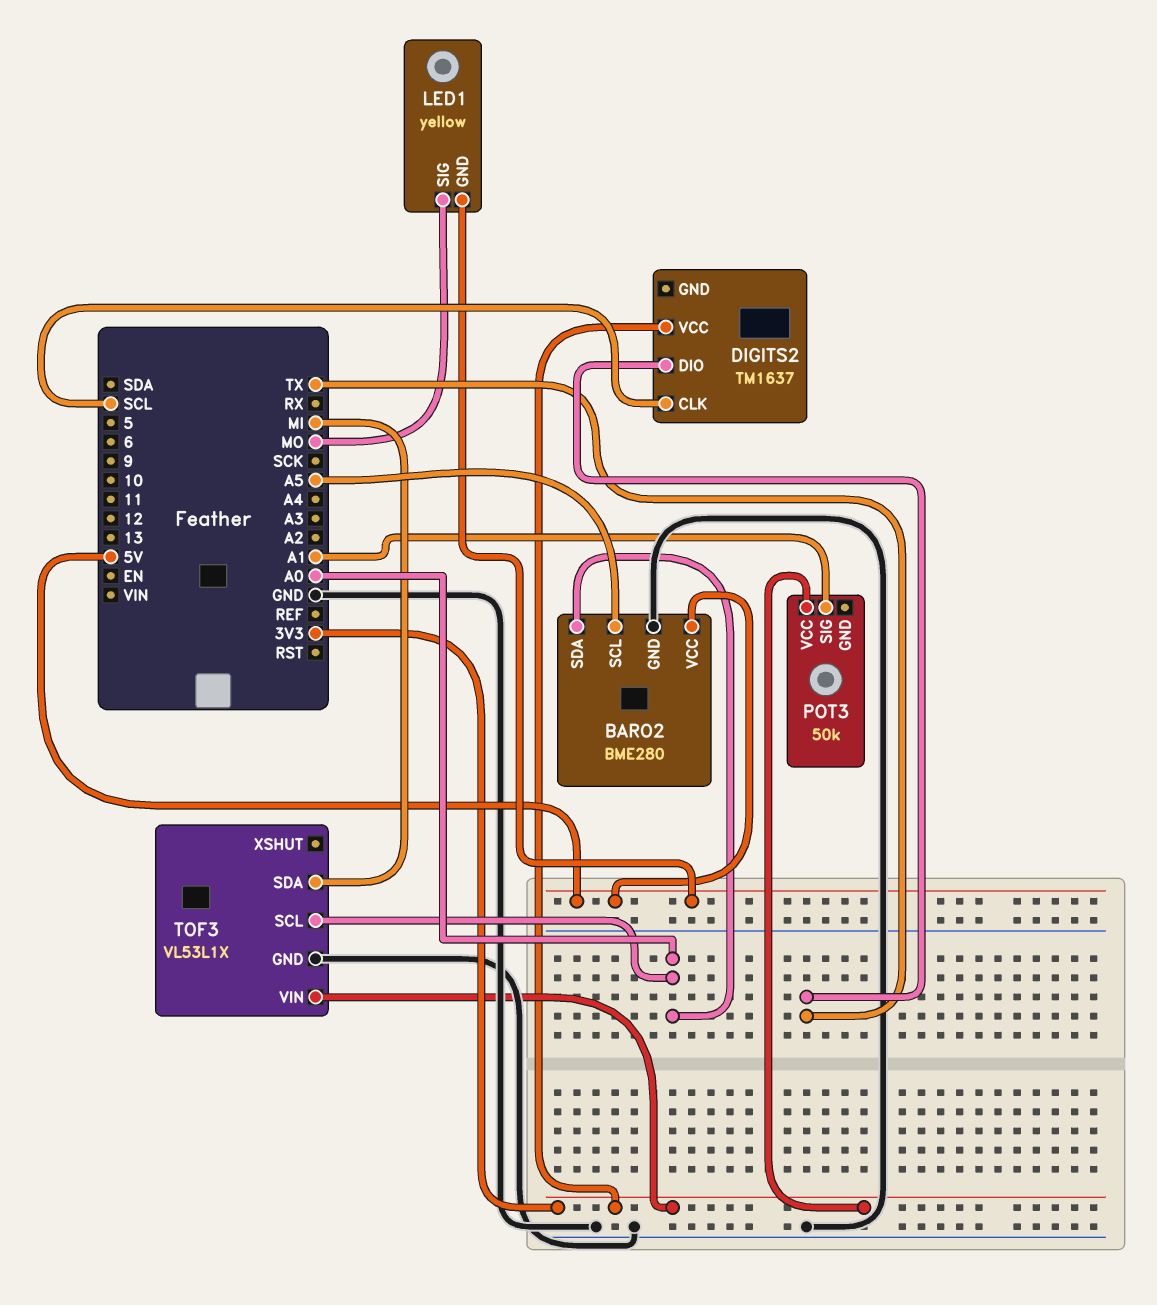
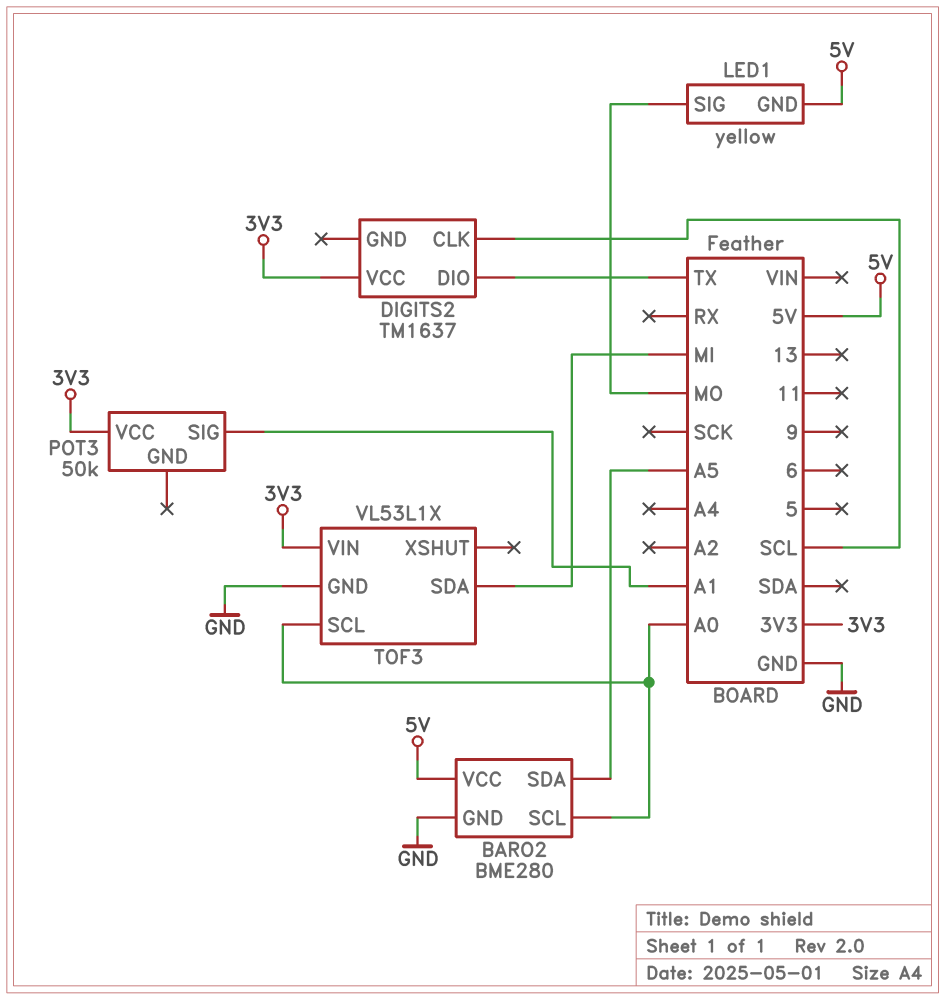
BARO2 pin SCL: A5 -> A0
BARO2 pin SDA: A0 -> A5

